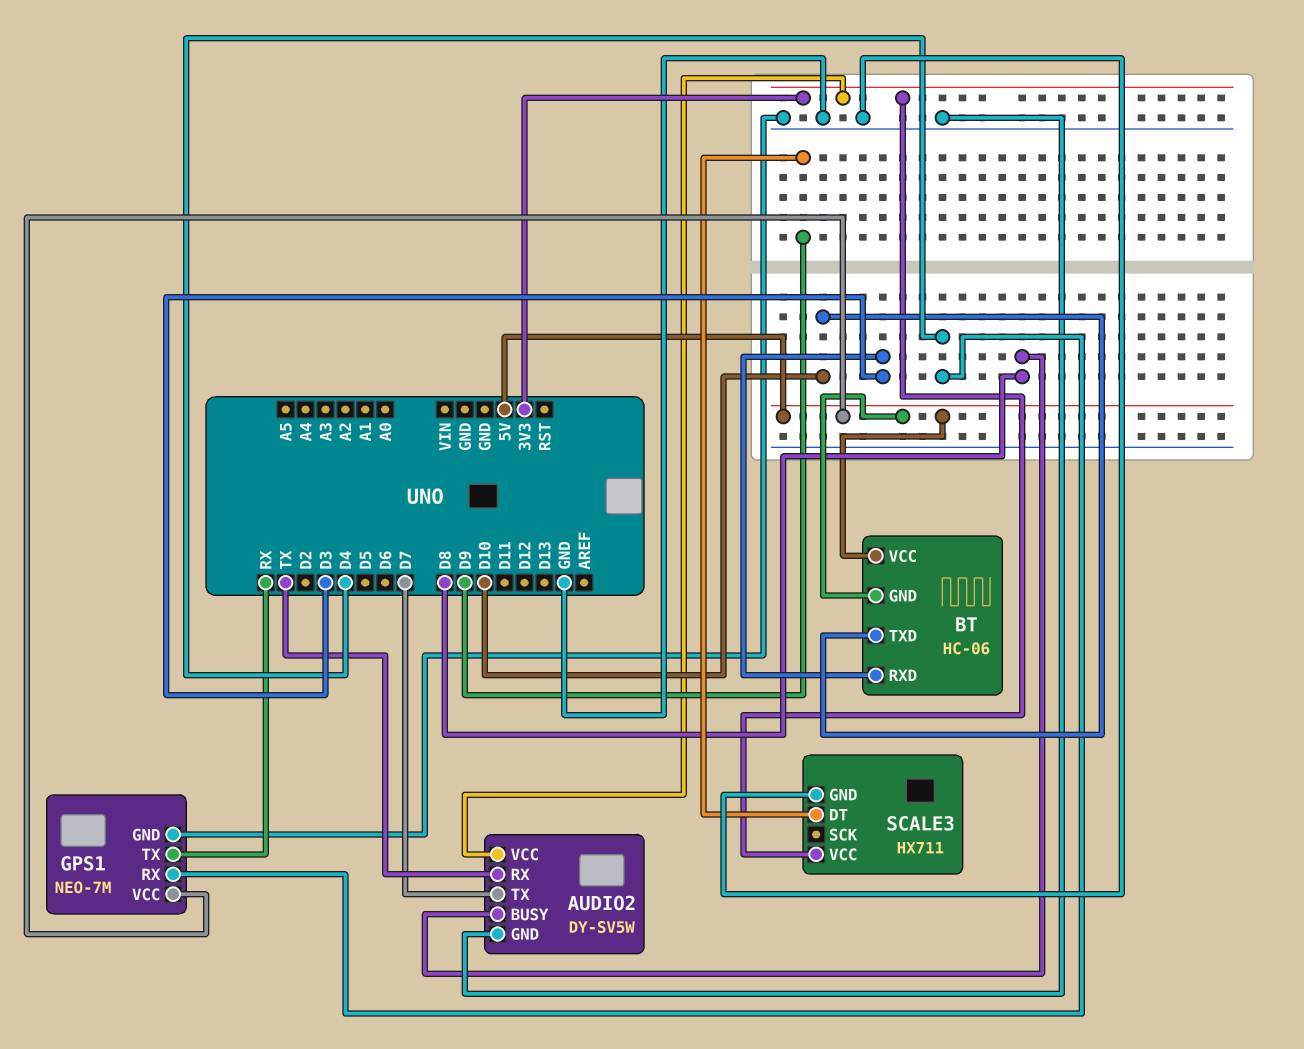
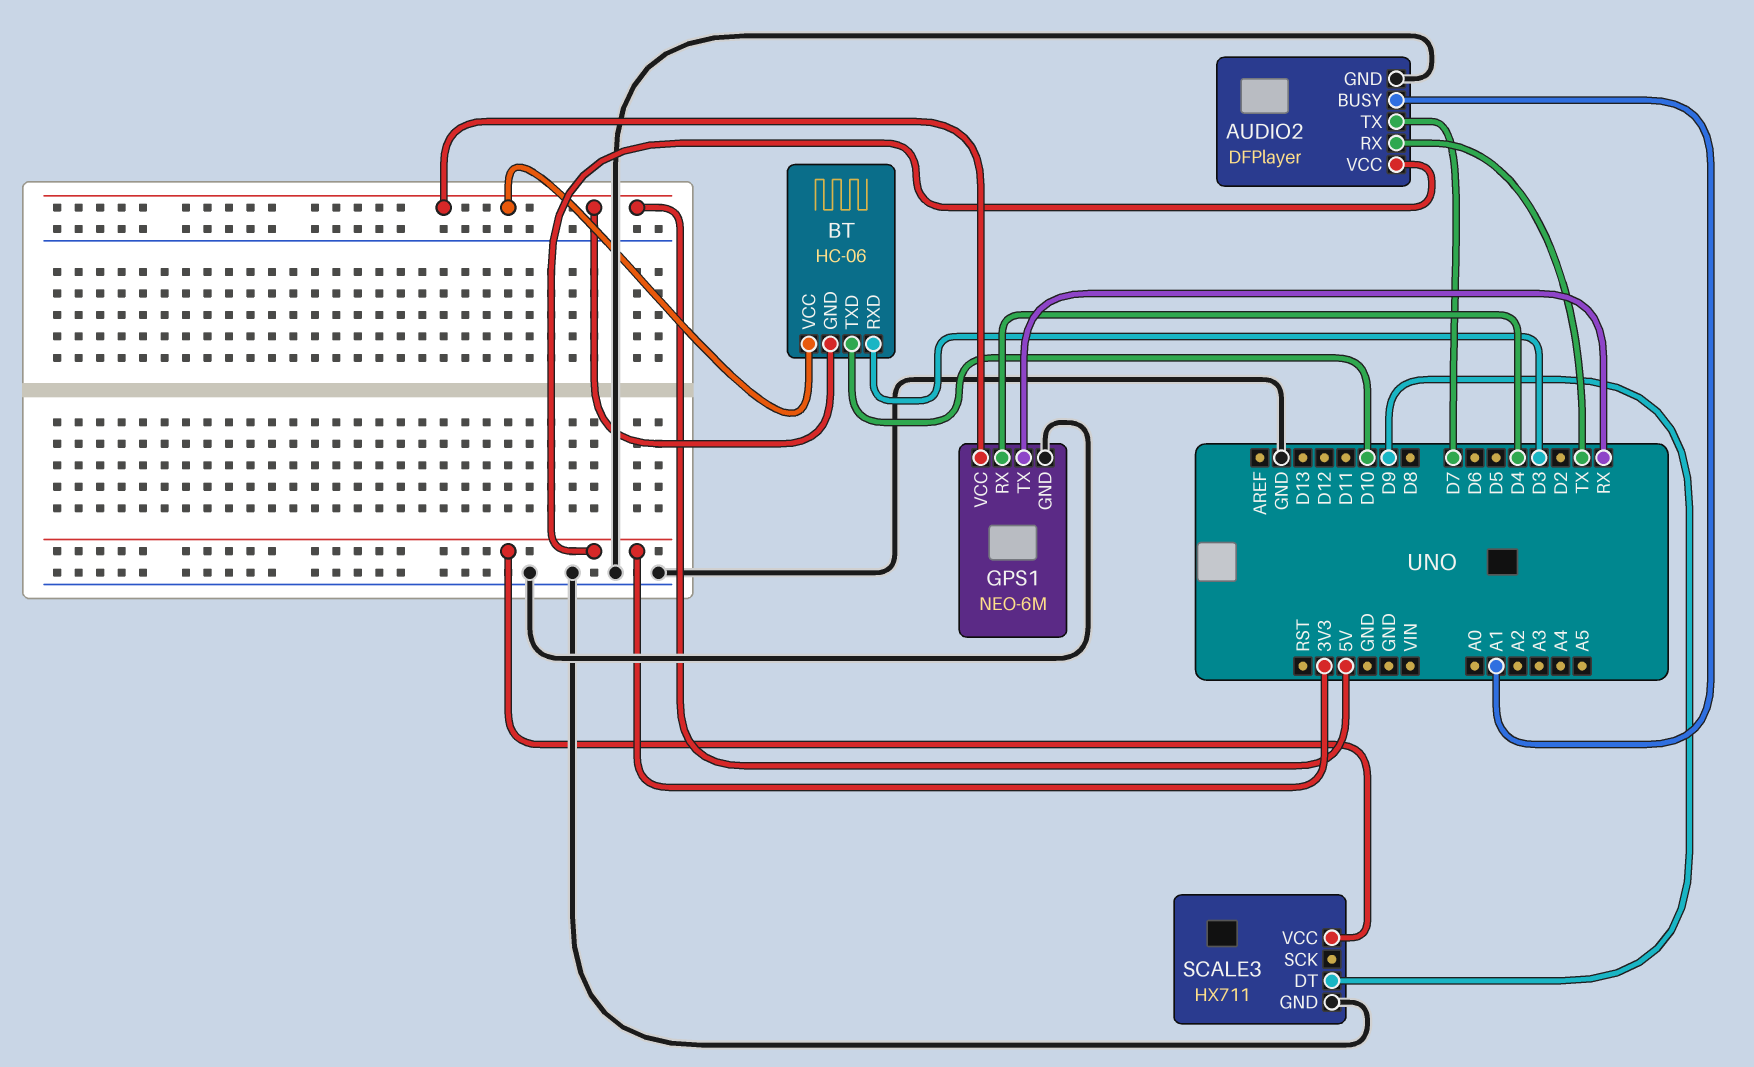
AUDIO2: DY-SV5W -> DFPlayer
AUDIO2 pin BUSY: D8 -> A1
GPS1: NEO-7M -> NEO-6M

